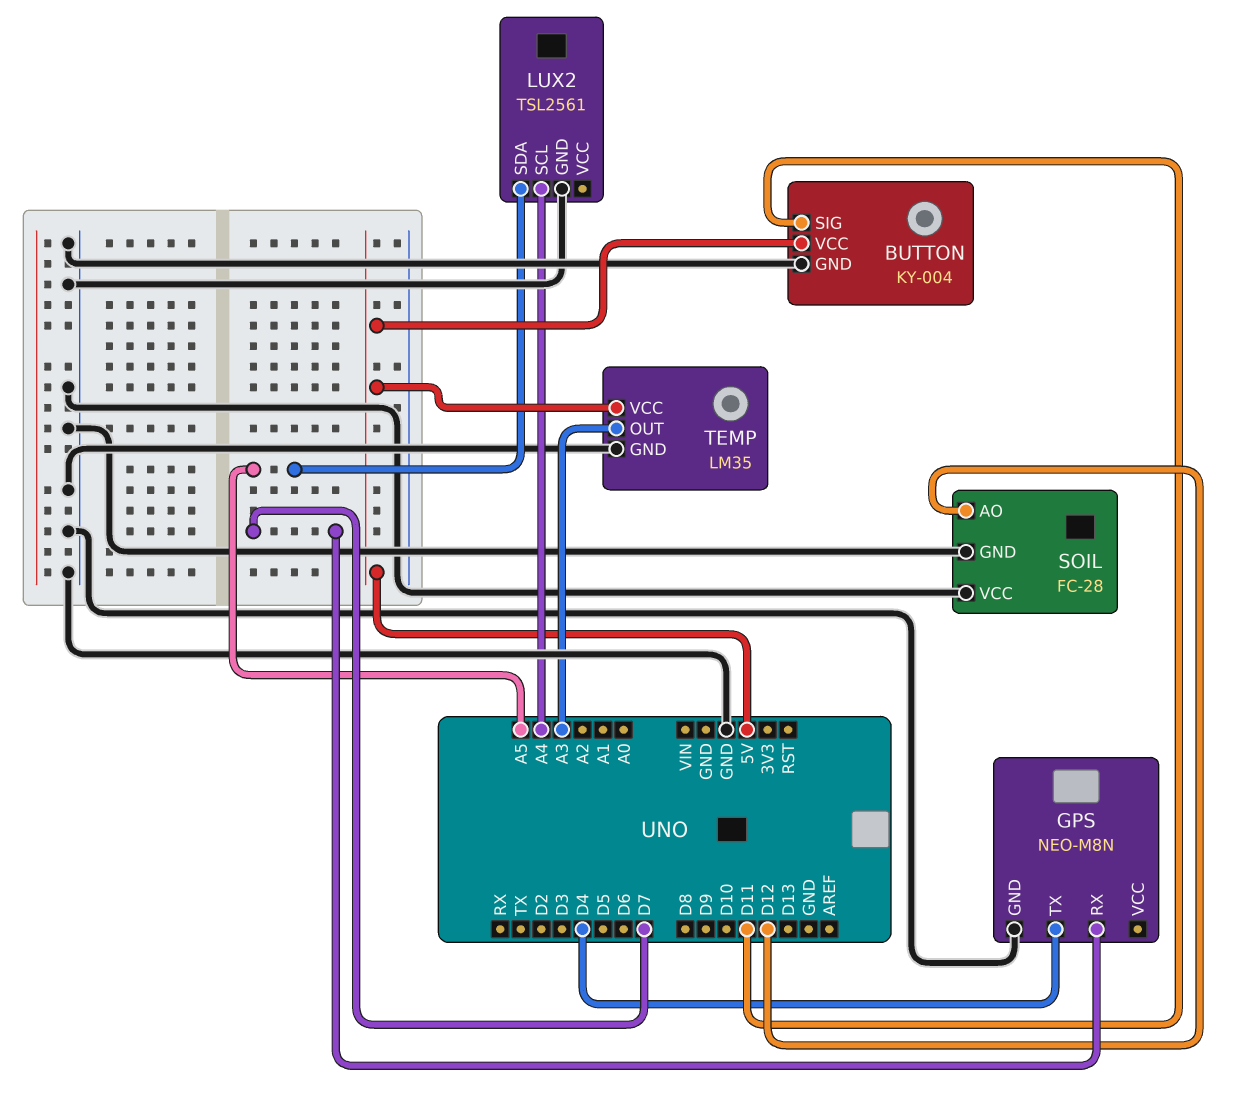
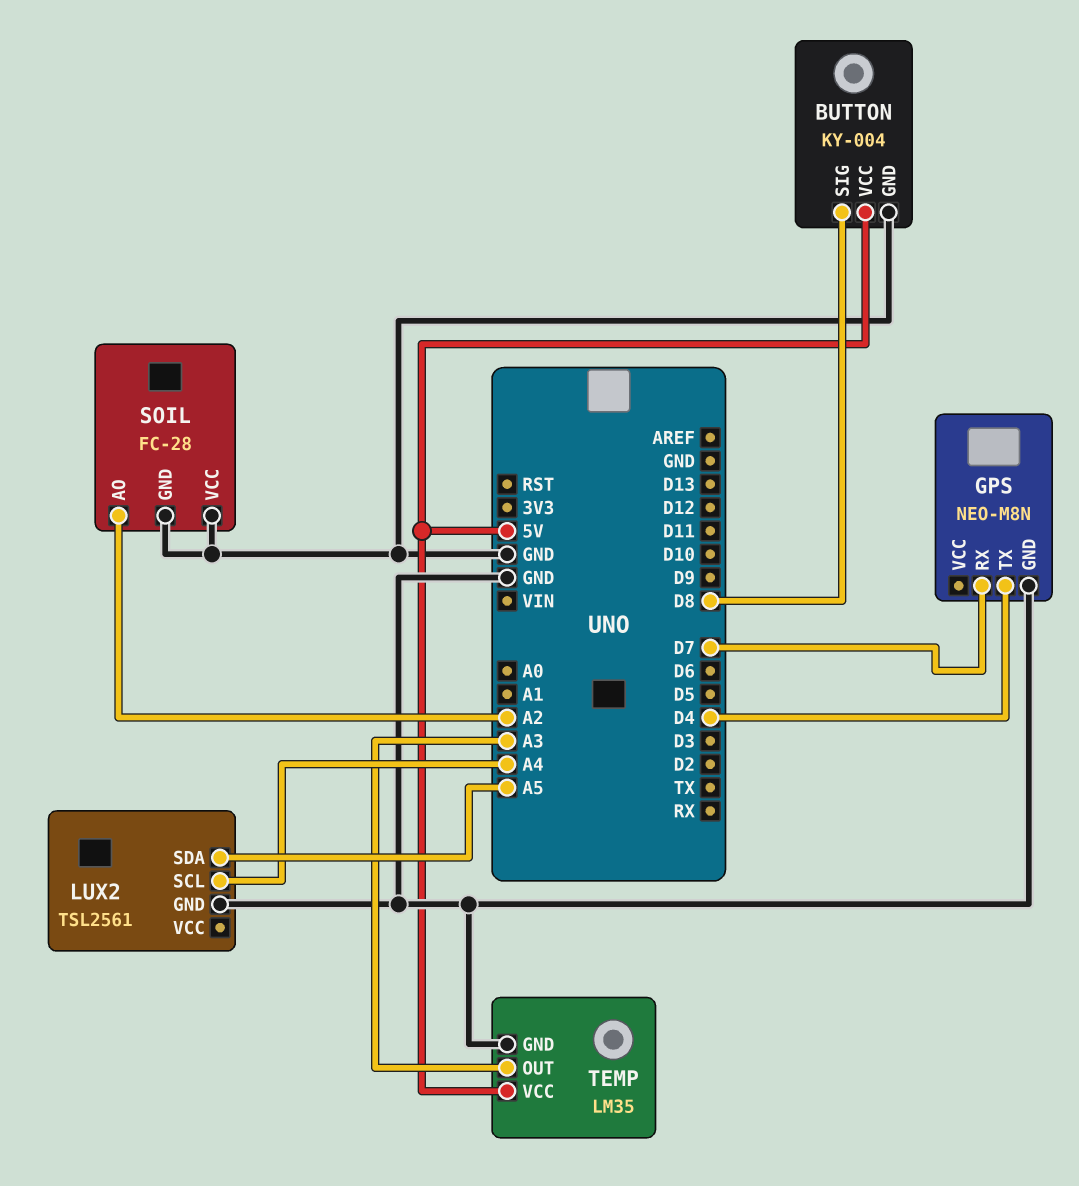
BUTTON pin SIG: D11 -> D8
SOIL pin AO: D12 -> A2

